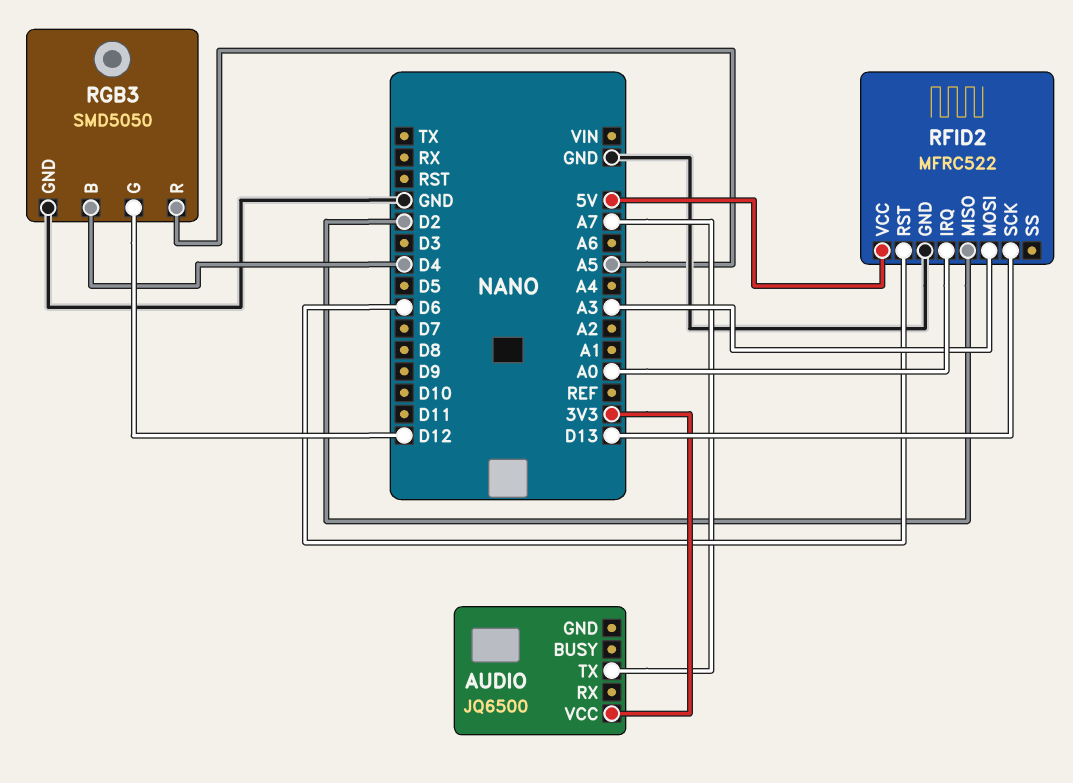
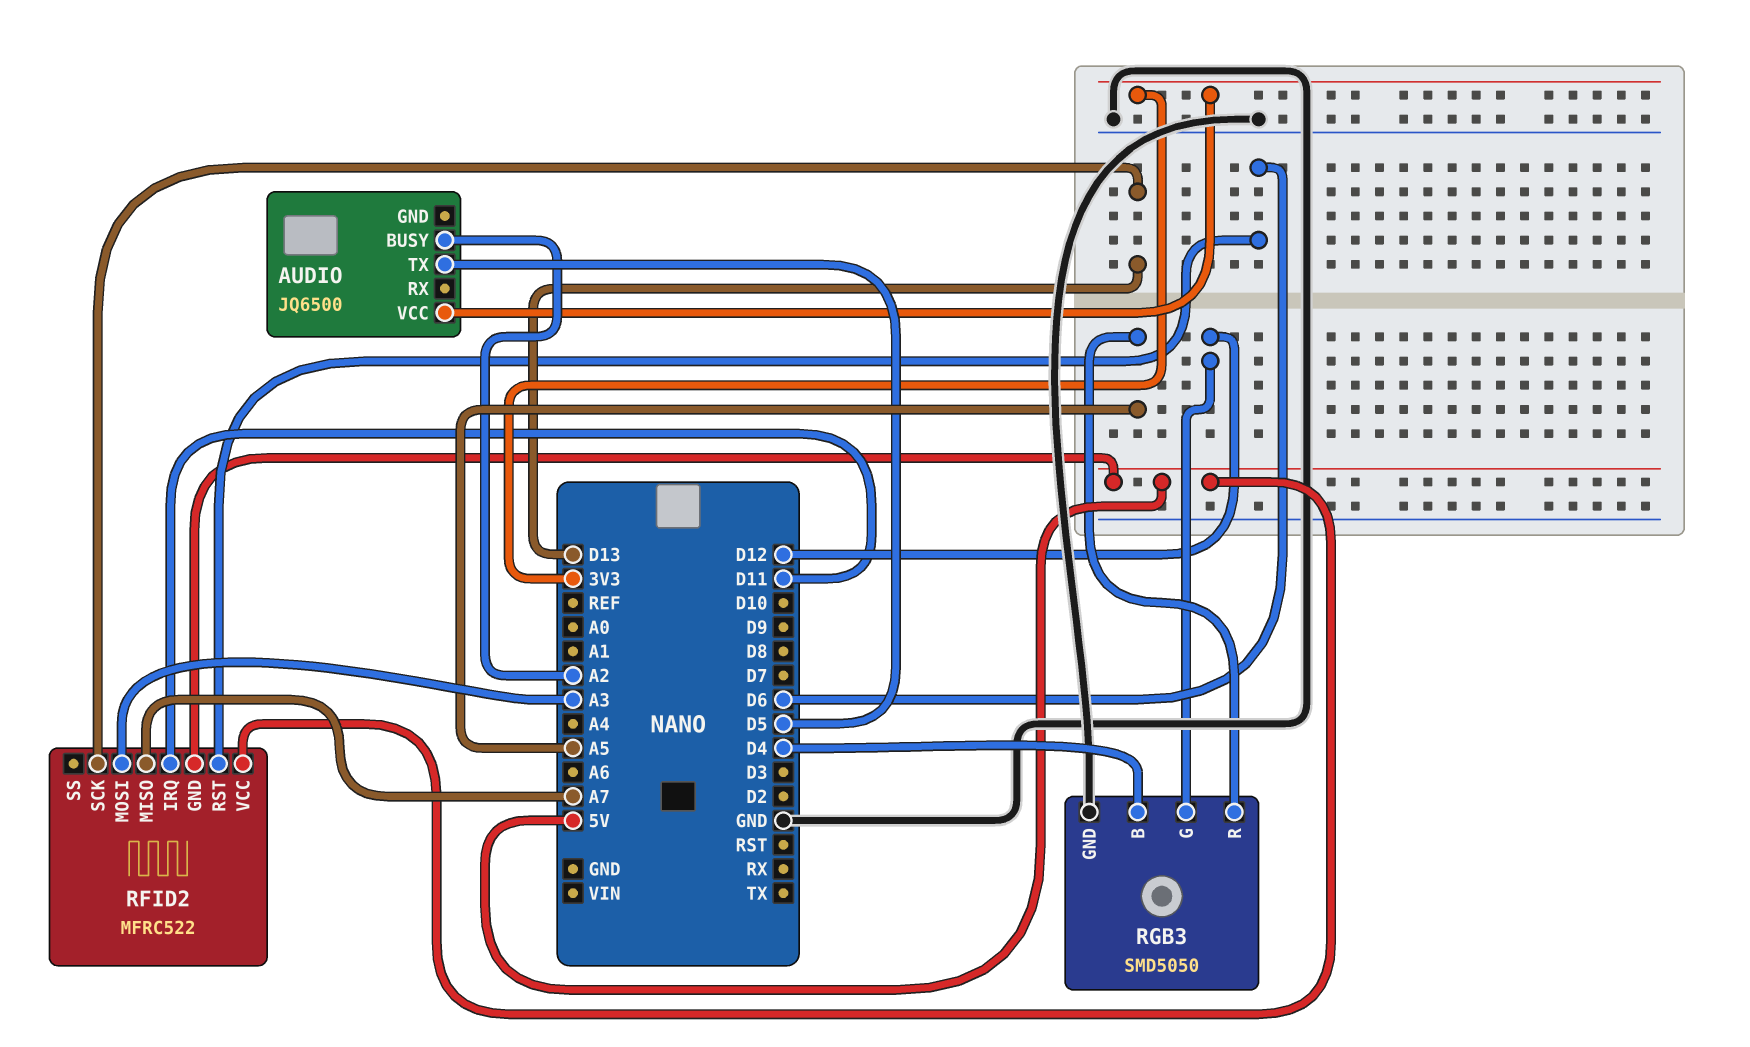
AUDIO pin BUSY: none -> A2
AUDIO pin TX: A7 -> D5
RFID2 pin GND: GND -> 5V
RFID2 pin IRQ: A0 -> D11
RFID2 pin MISO: D2 -> A7

